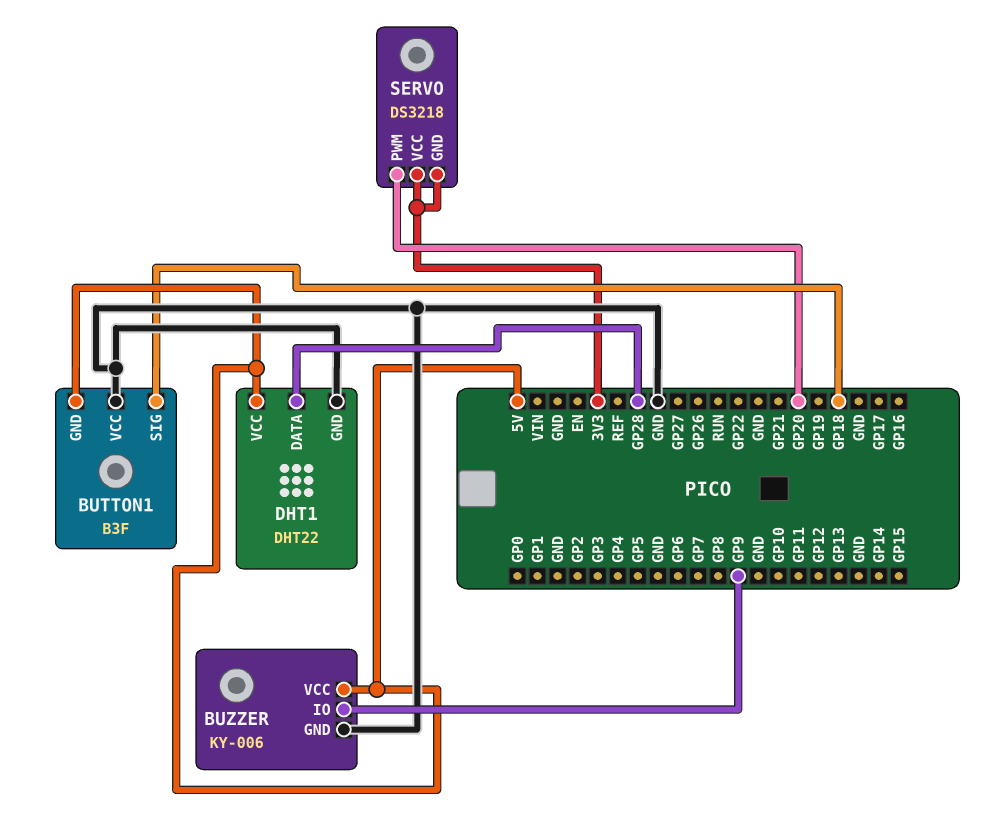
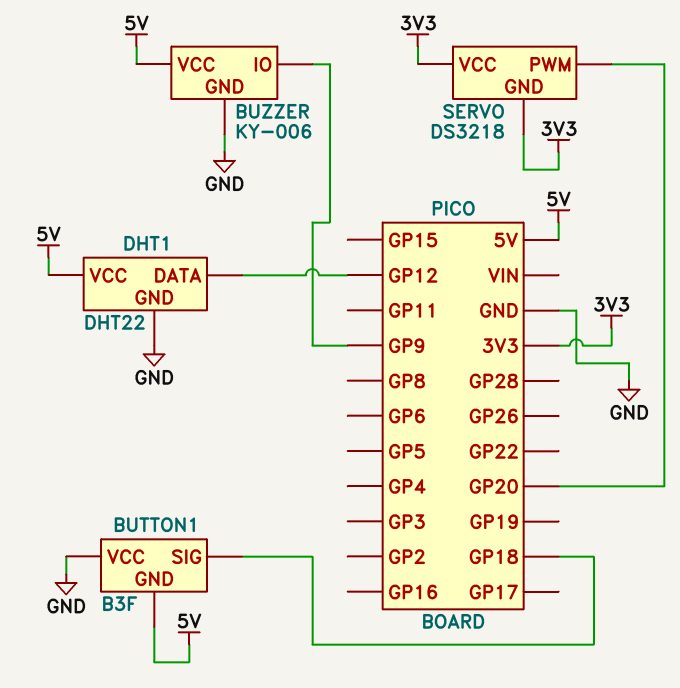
DHT1 pin DATA: GP28 -> GP12

